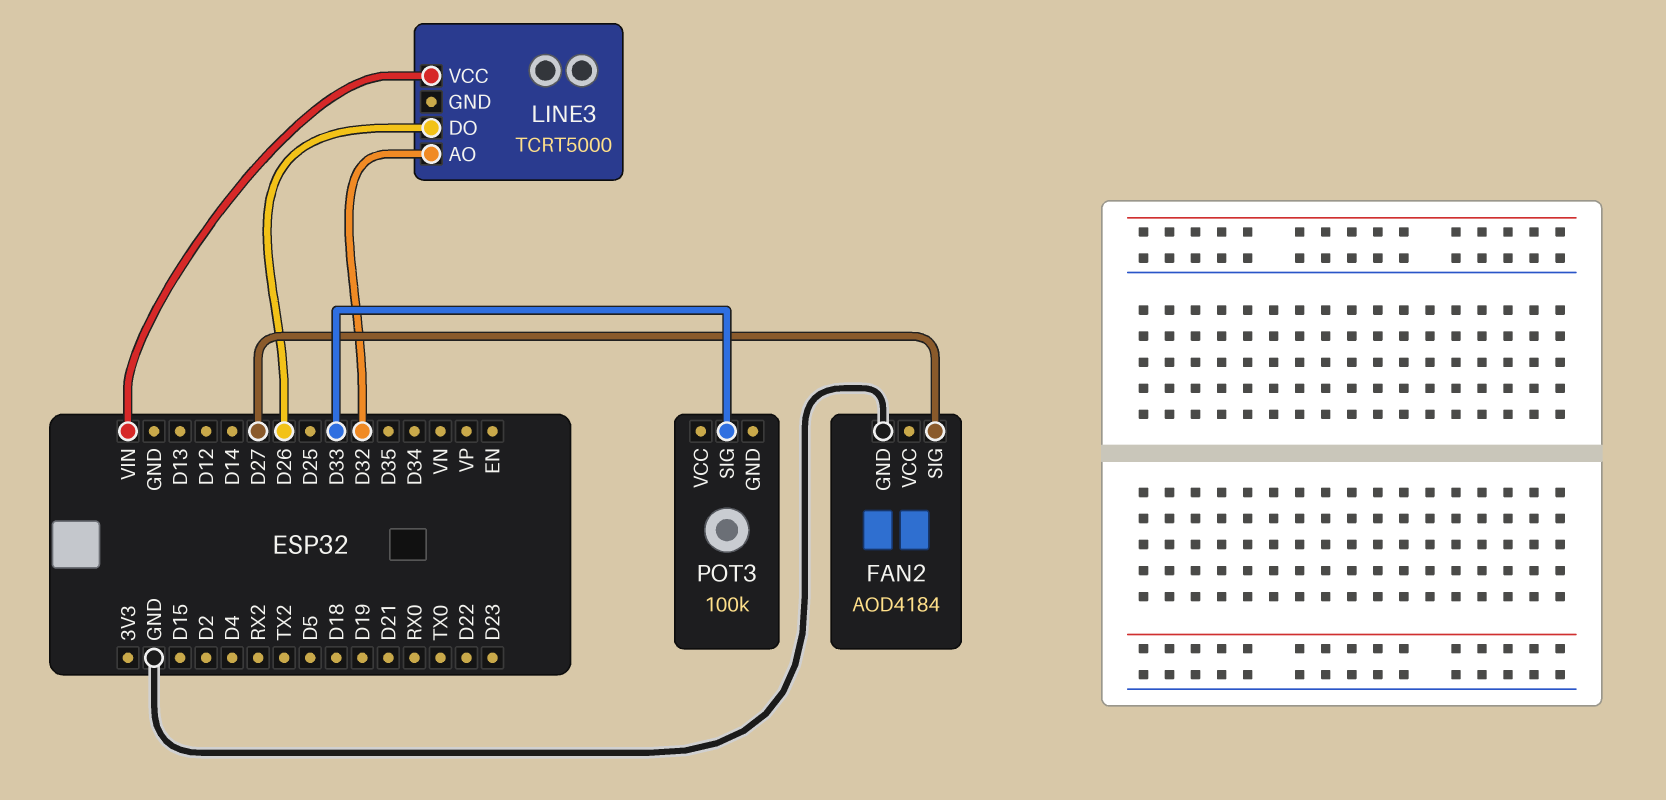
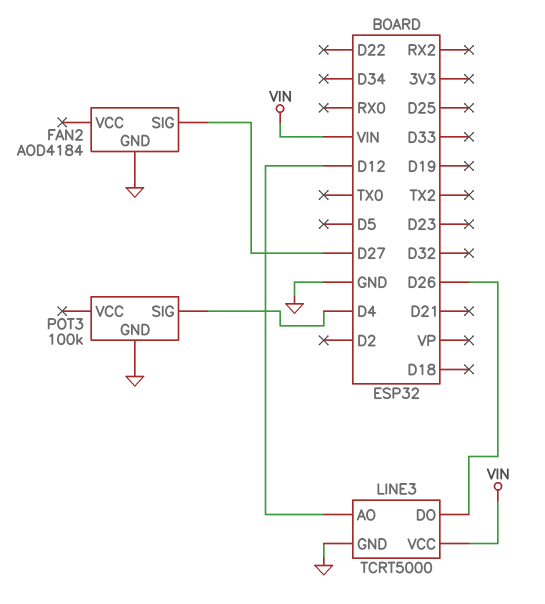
LINE3 pin AO: D32 -> D12
LINE3 pin GND: none -> GND
POT3 pin GND: none -> GND
POT3 pin SIG: D33 -> D4

